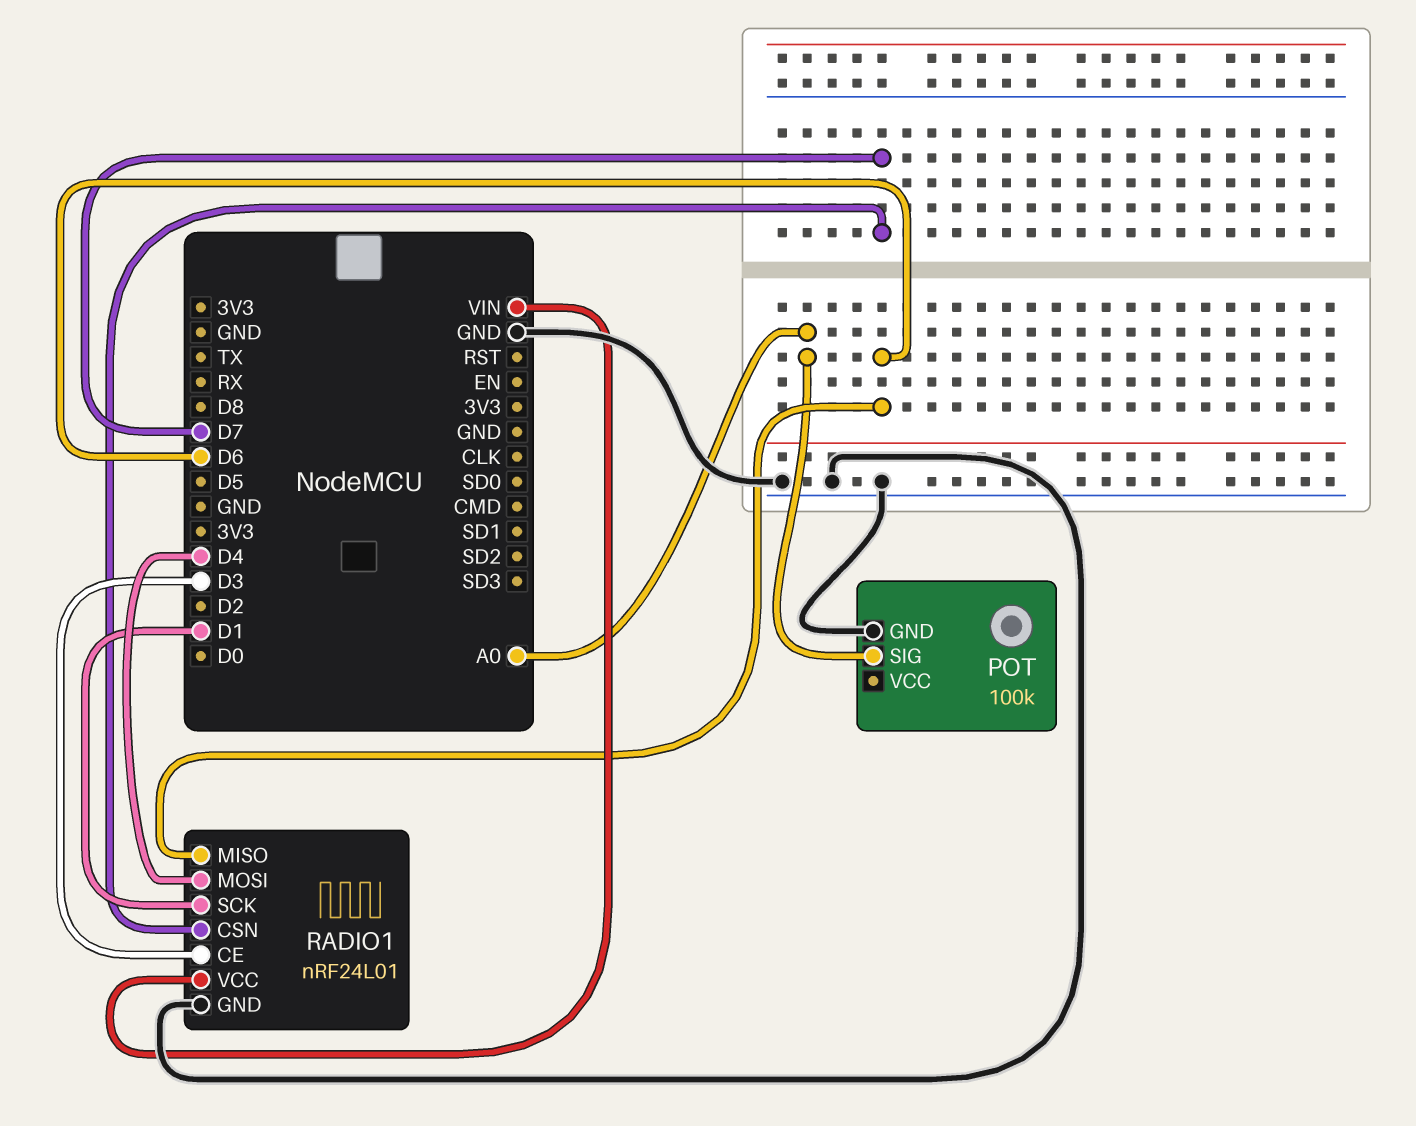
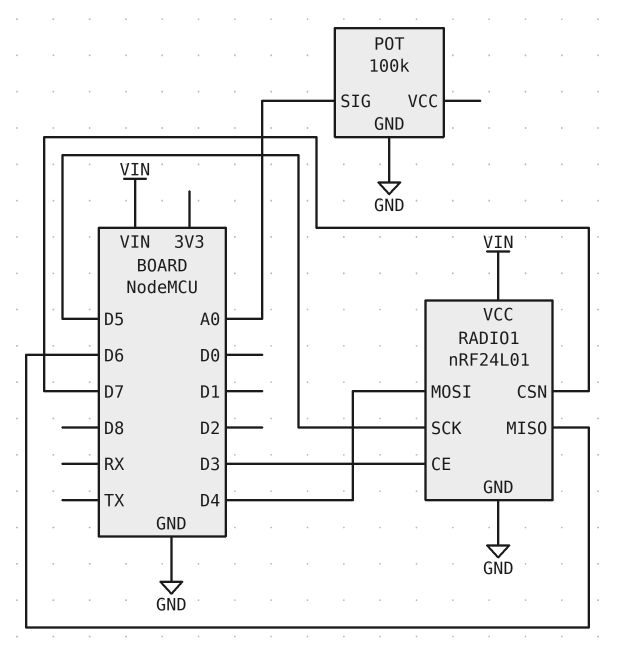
RADIO1 pin SCK: D1 -> D5

